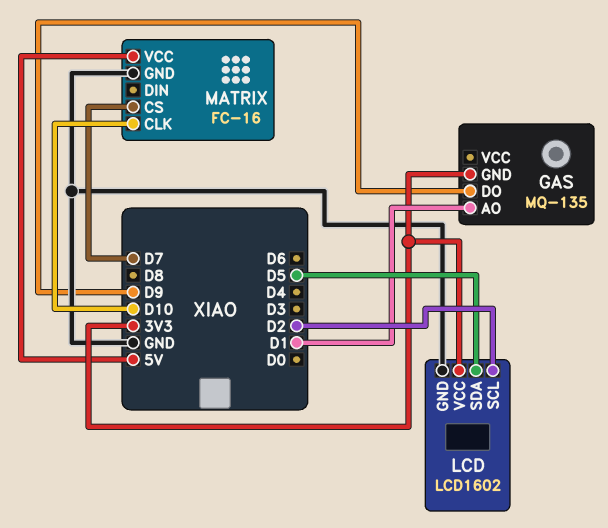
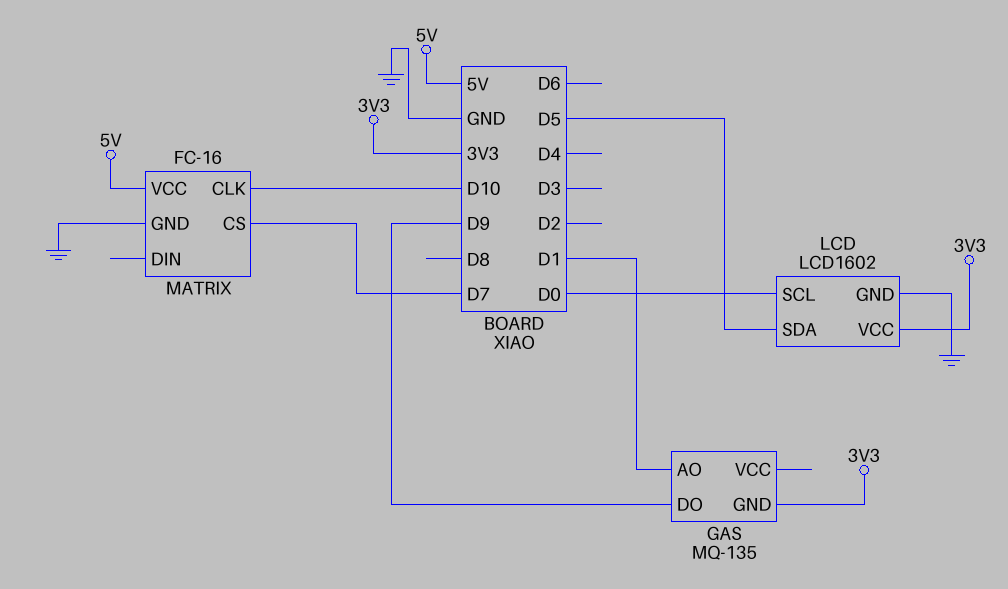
LCD pin SCL: D2 -> D0

